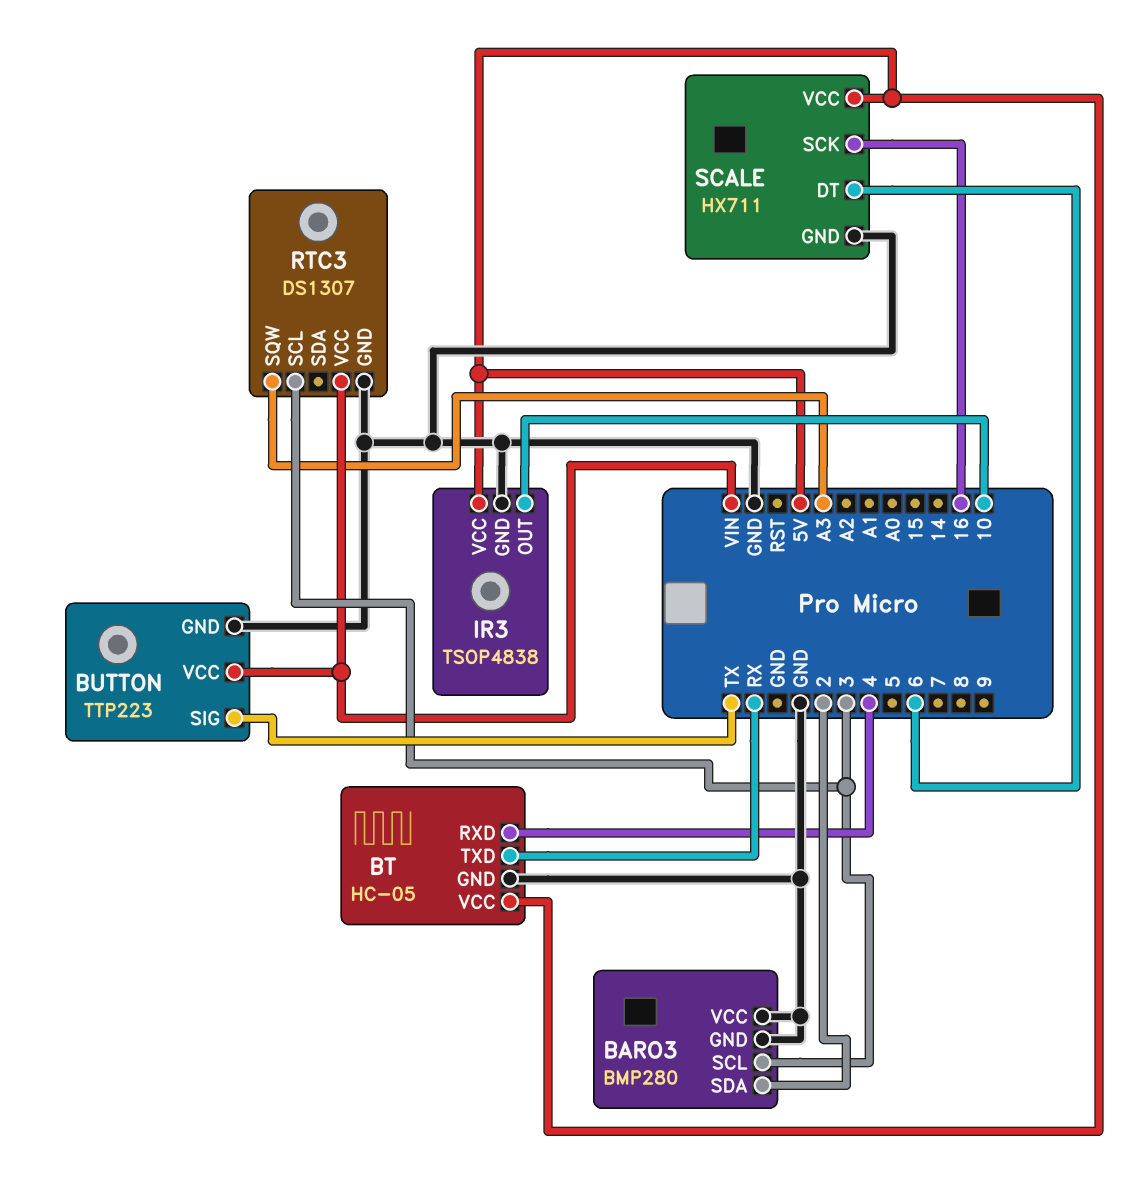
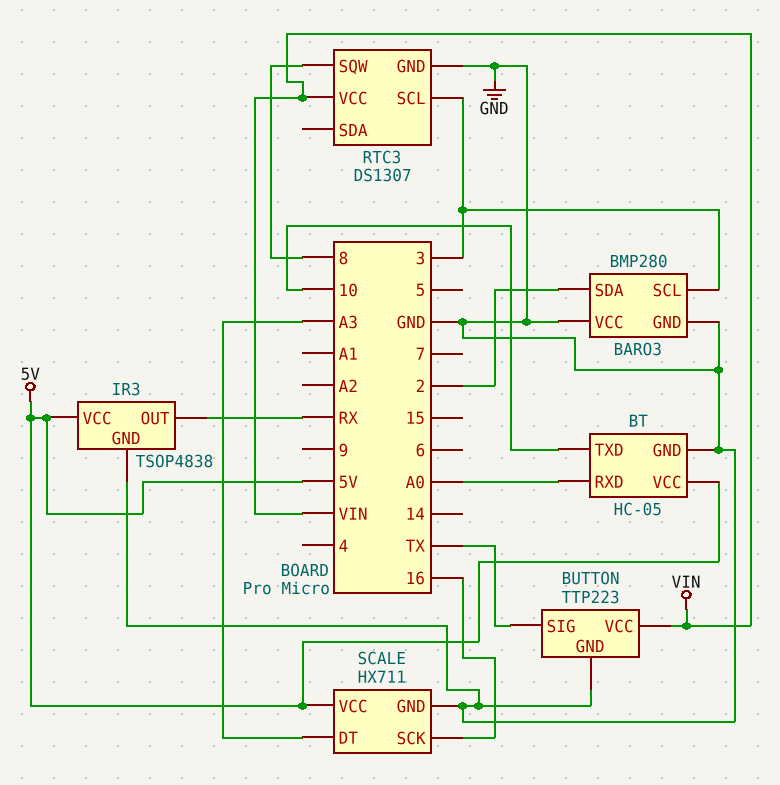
BT pin RXD: 4 -> A0
BT pin TXD: RX -> 10
IR3 pin OUT: 10 -> RX
RTC3 pin SQW: A3 -> 8
SCALE pin DT: 6 -> A3

